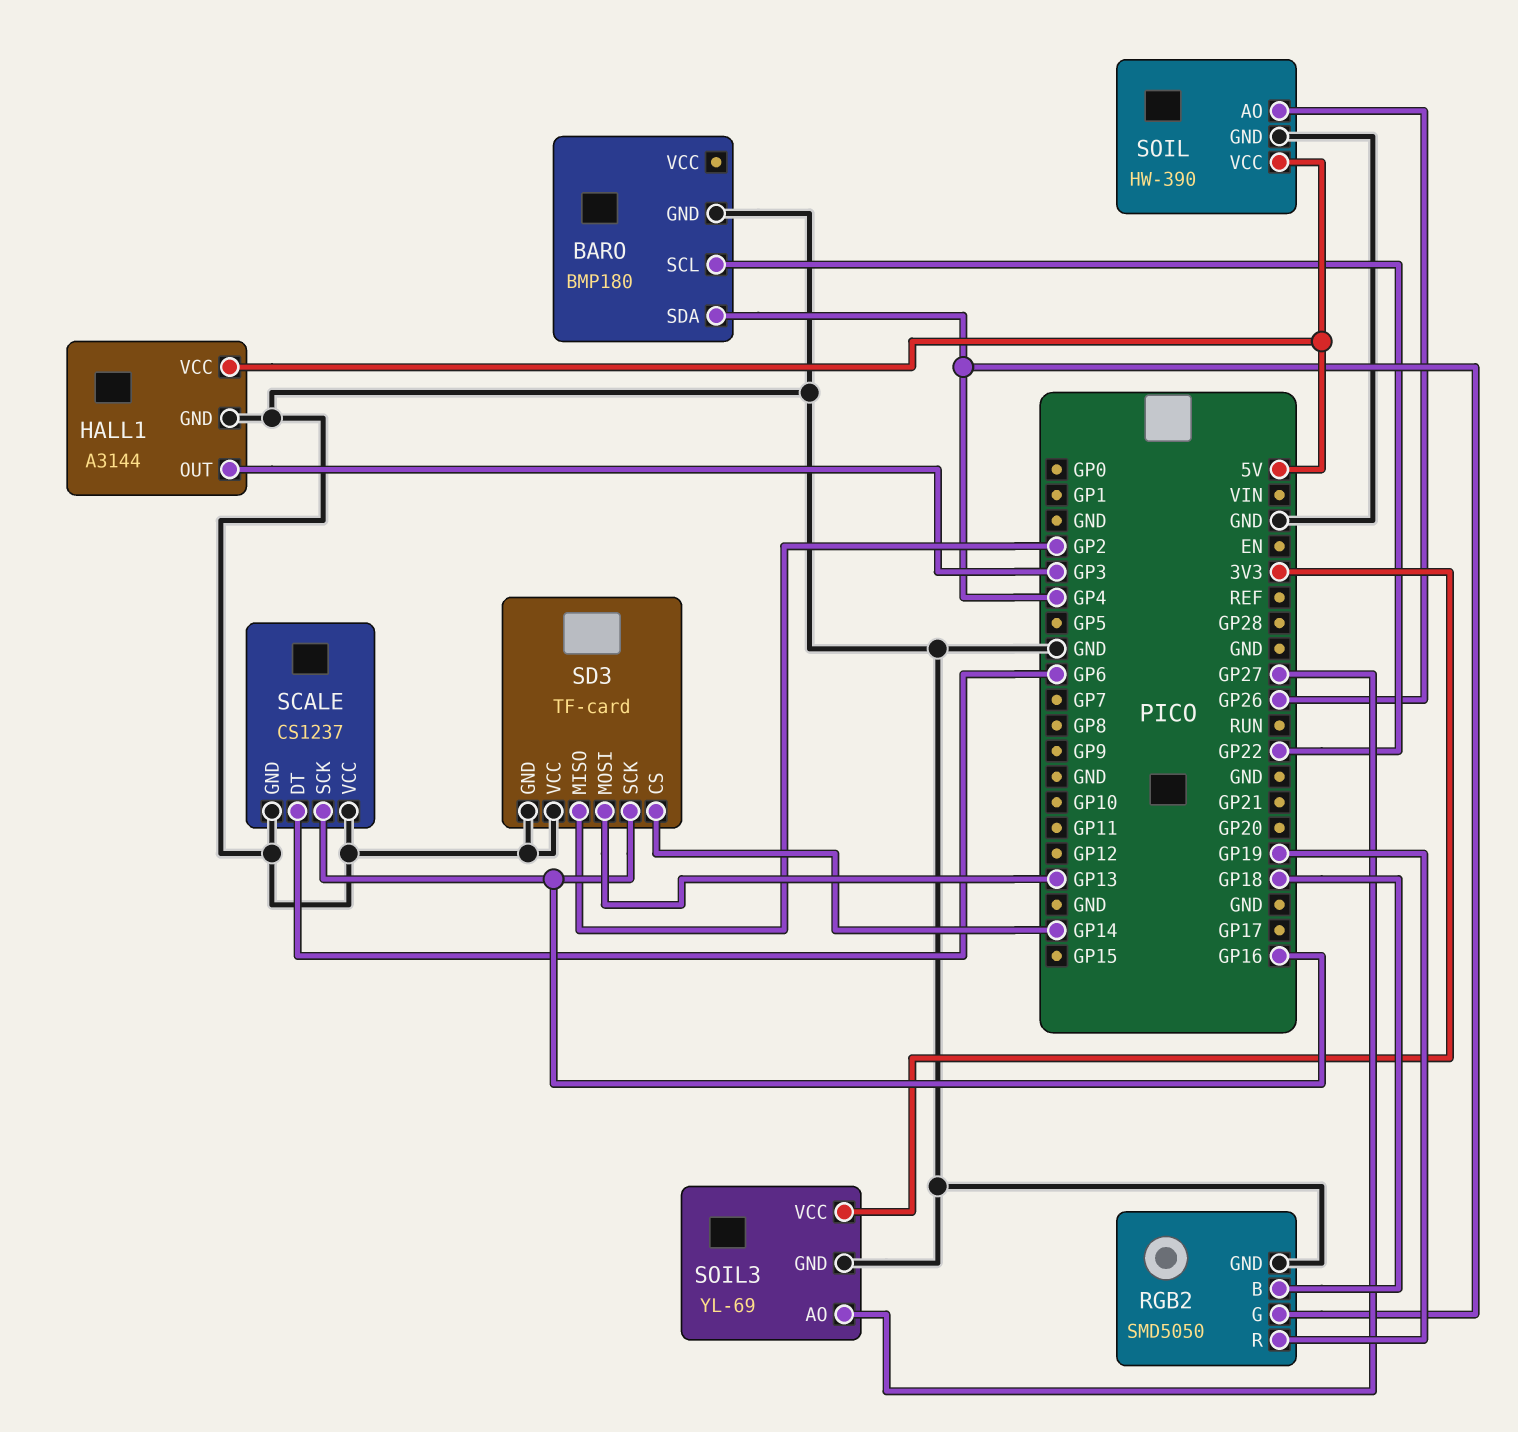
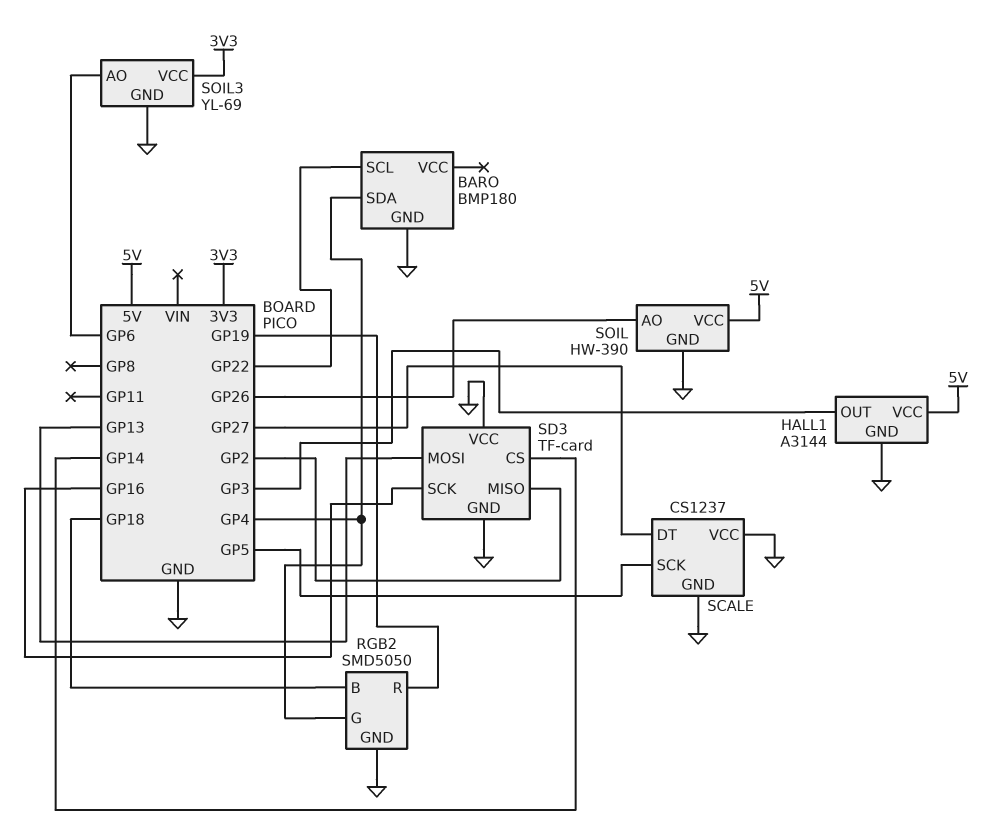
SCALE pin DT: GP6 -> GP27
SCALE pin SCK: GP16 -> GP5
SOIL3 pin AO: GP27 -> GP6

